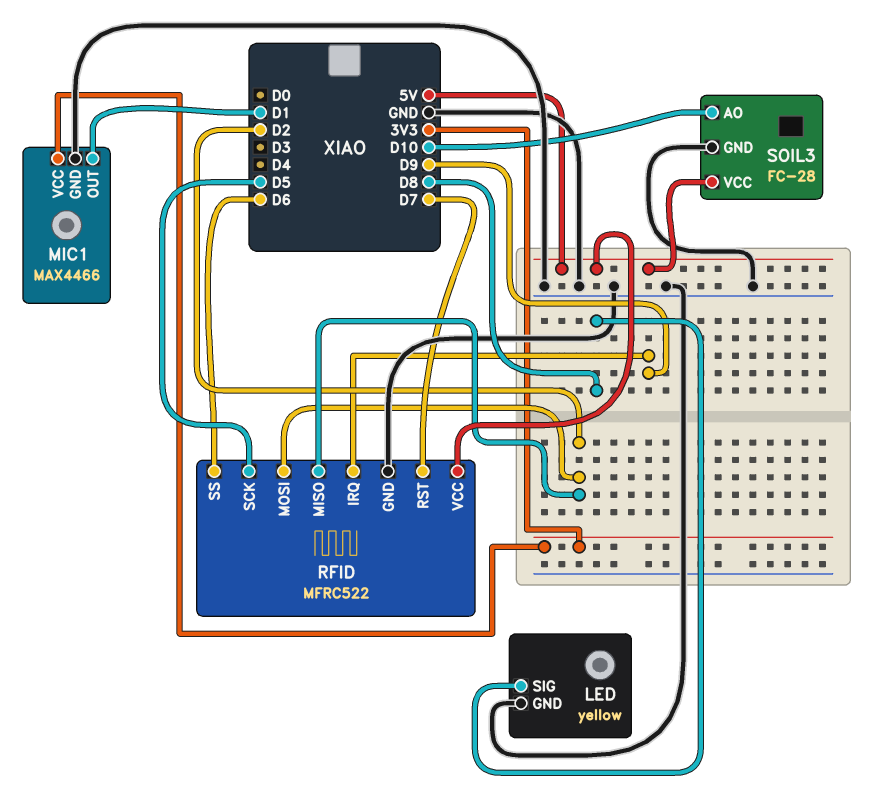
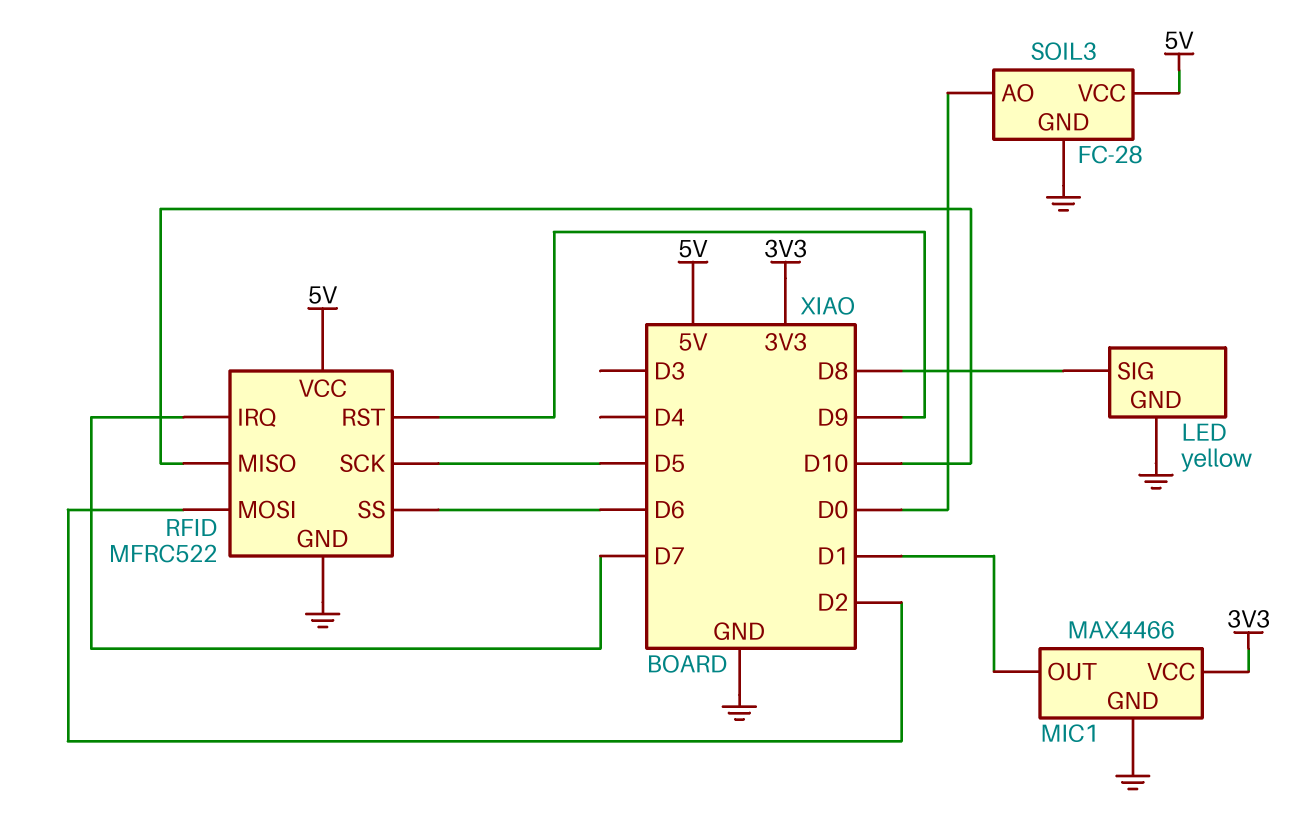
RFID pin IRQ: D9 -> D7
RFID pin MISO: D2 -> D10
RFID pin RST: D7 -> D9
SOIL3 pin AO: D10 -> D0

